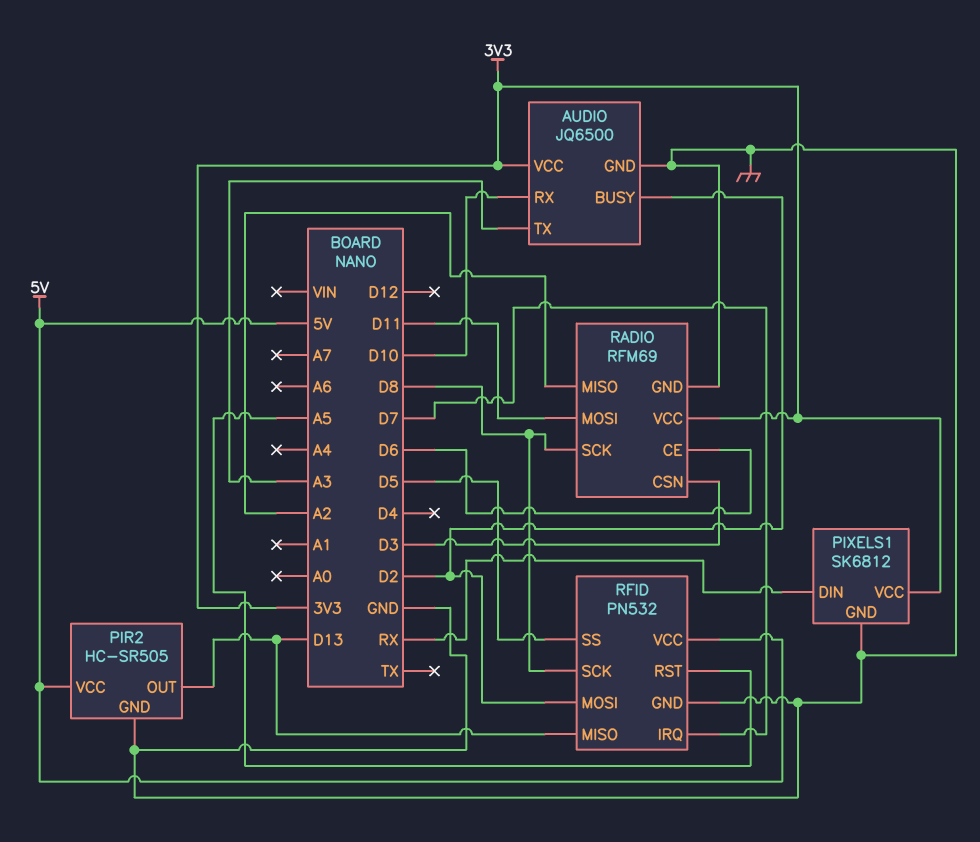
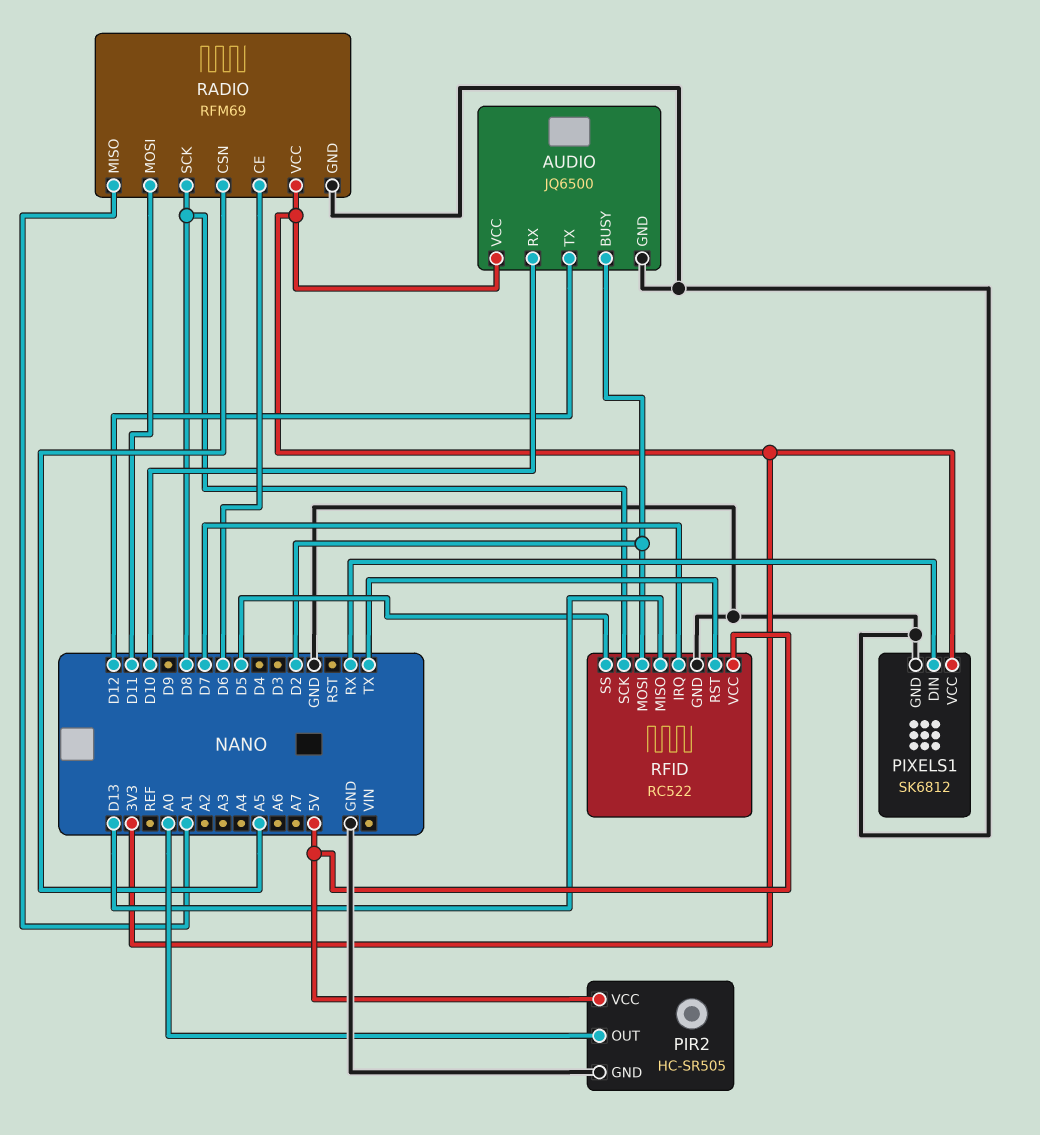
AUDIO pin TX: A3 -> D12
PIR2 pin OUT: D13 -> A0
RADIO pin CSN: D3 -> A5
RADIO pin MISO: A2 -> A1
RFID: PN532 -> RC522
RFID pin RST: A5 -> TX

